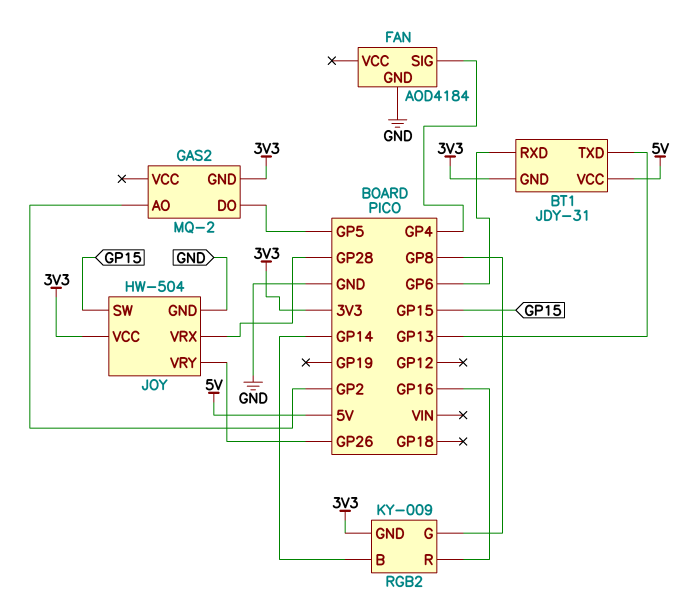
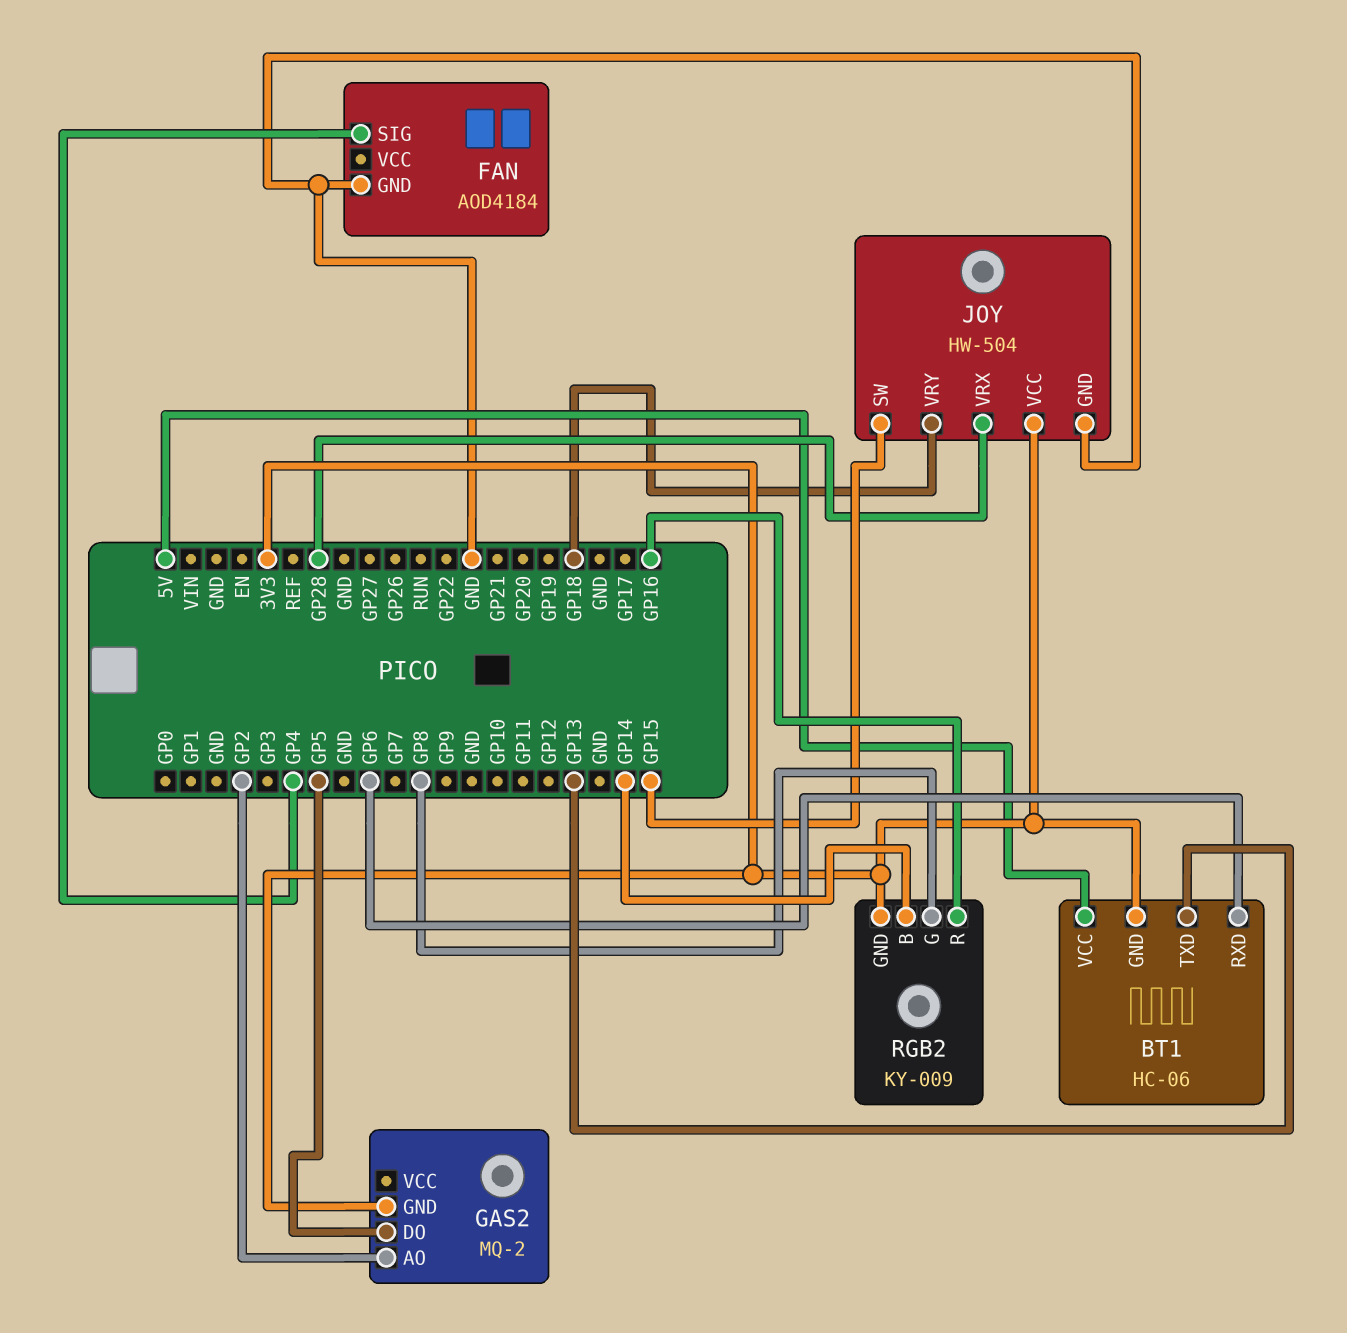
BT1: JDY-31 -> HC-06
JOY pin VRY: GP26 -> GP18

